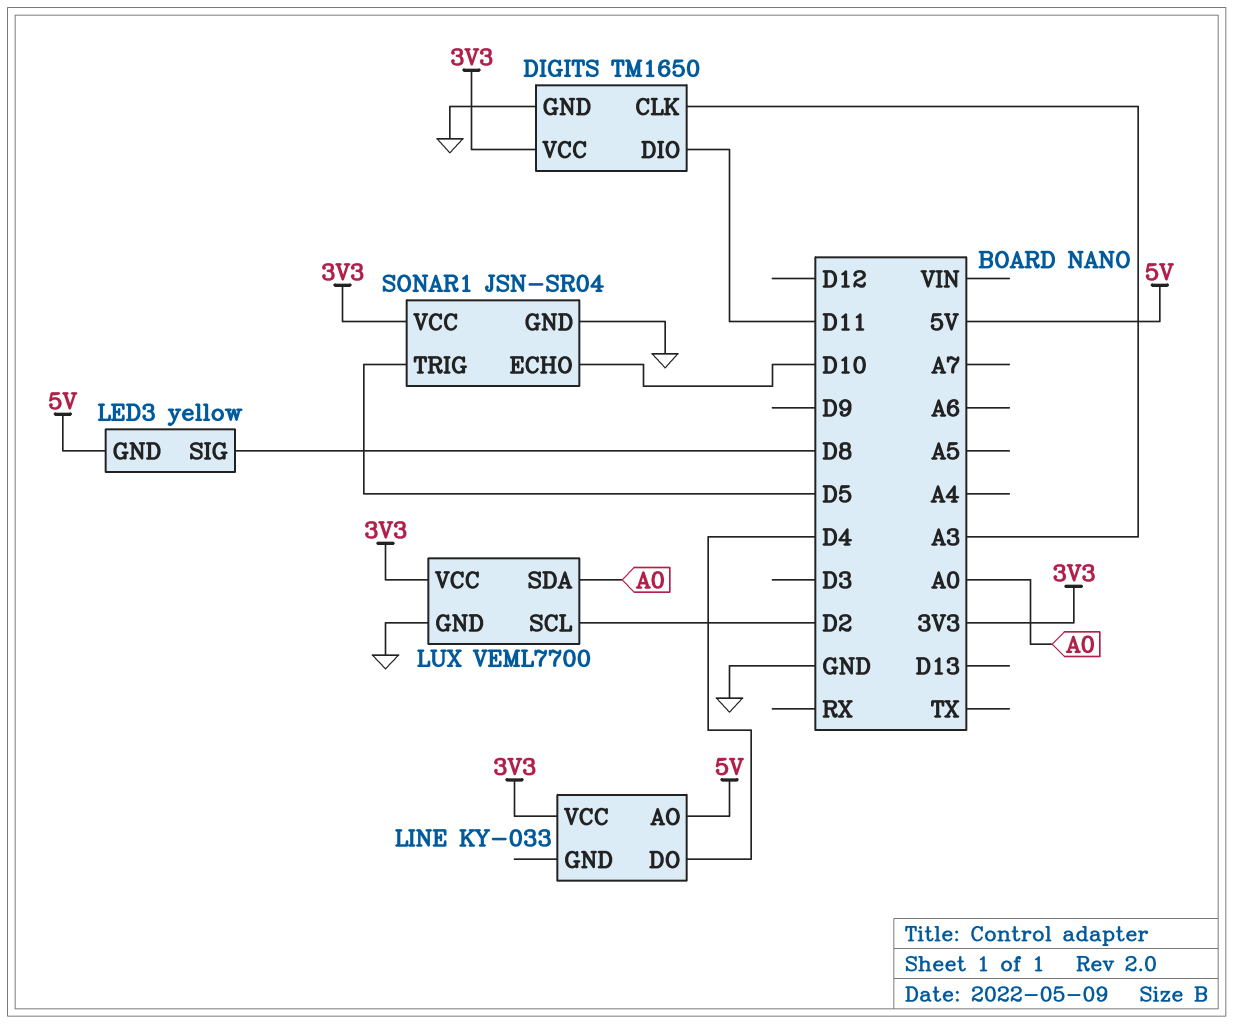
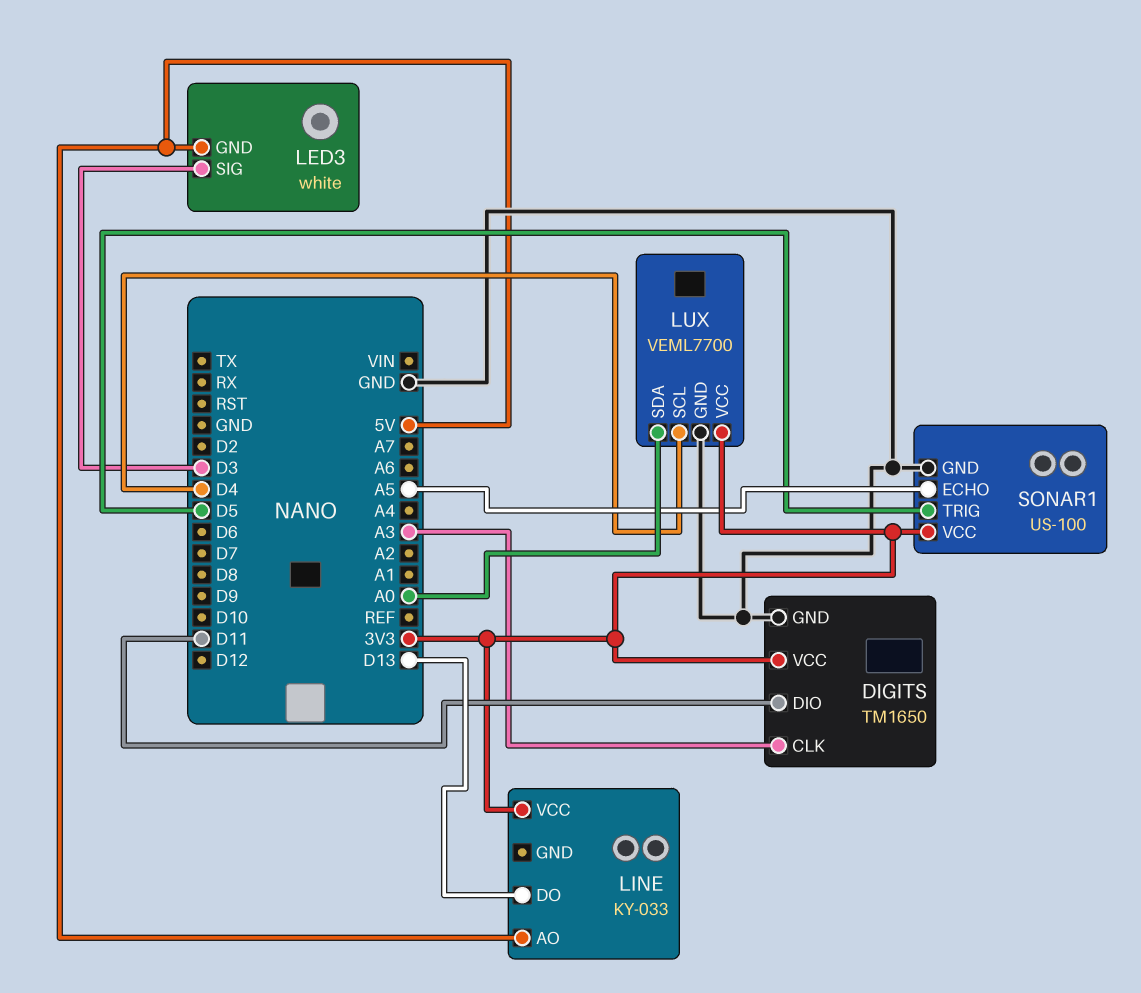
LED3: yellow -> white
LED3 pin SIG: D8 -> D3
LINE pin DO: D4 -> D13
LUX pin SCL: D2 -> D4
SONAR1: JSN-SR04 -> US-100
SONAR1 pin ECHO: D10 -> A5

